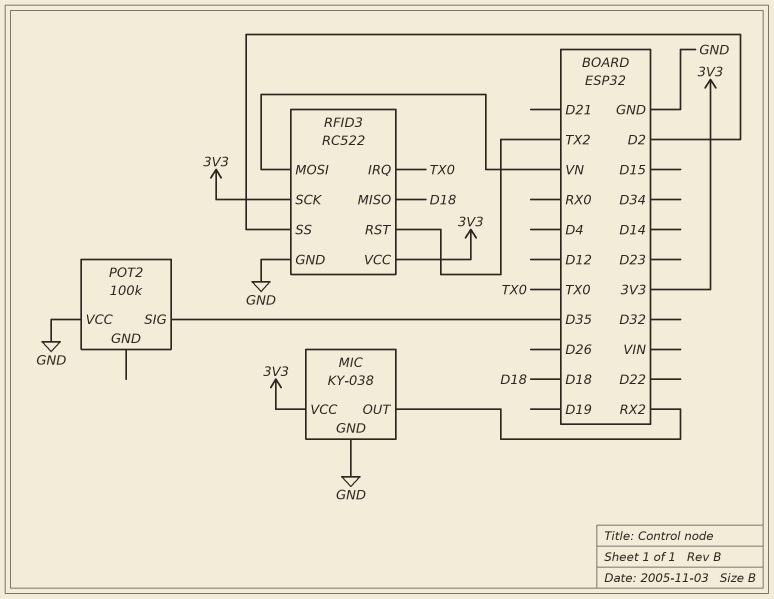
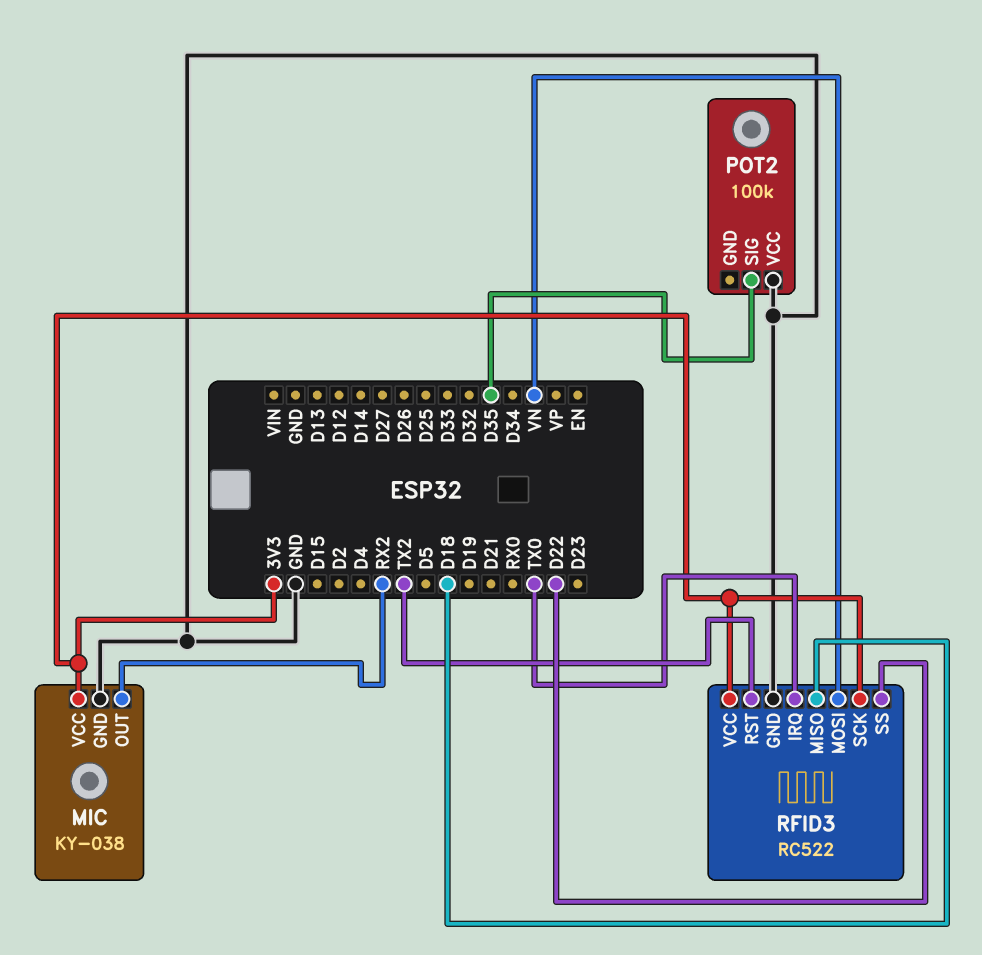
RFID3 pin SS: D2 -> D22

